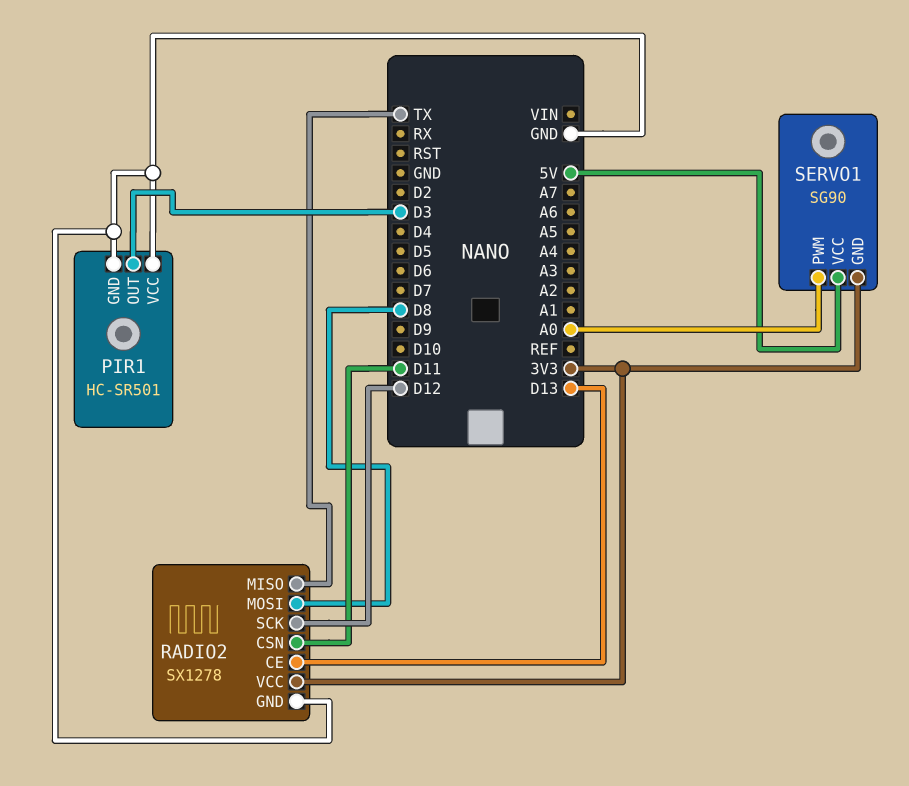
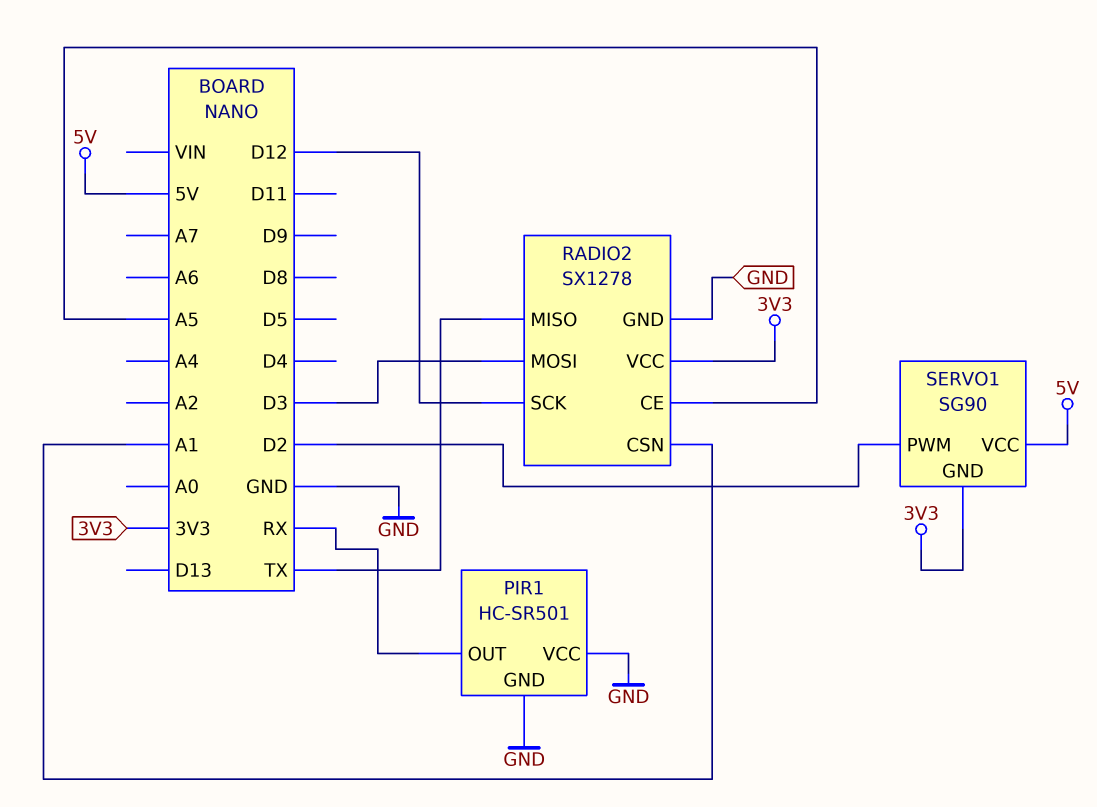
PIR1 pin OUT: D3 -> RX
RADIO2 pin CE: D13 -> A5
RADIO2 pin CSN: D11 -> A1
RADIO2 pin MOSI: D8 -> D3
SERVO1 pin PWM: A0 -> D2

